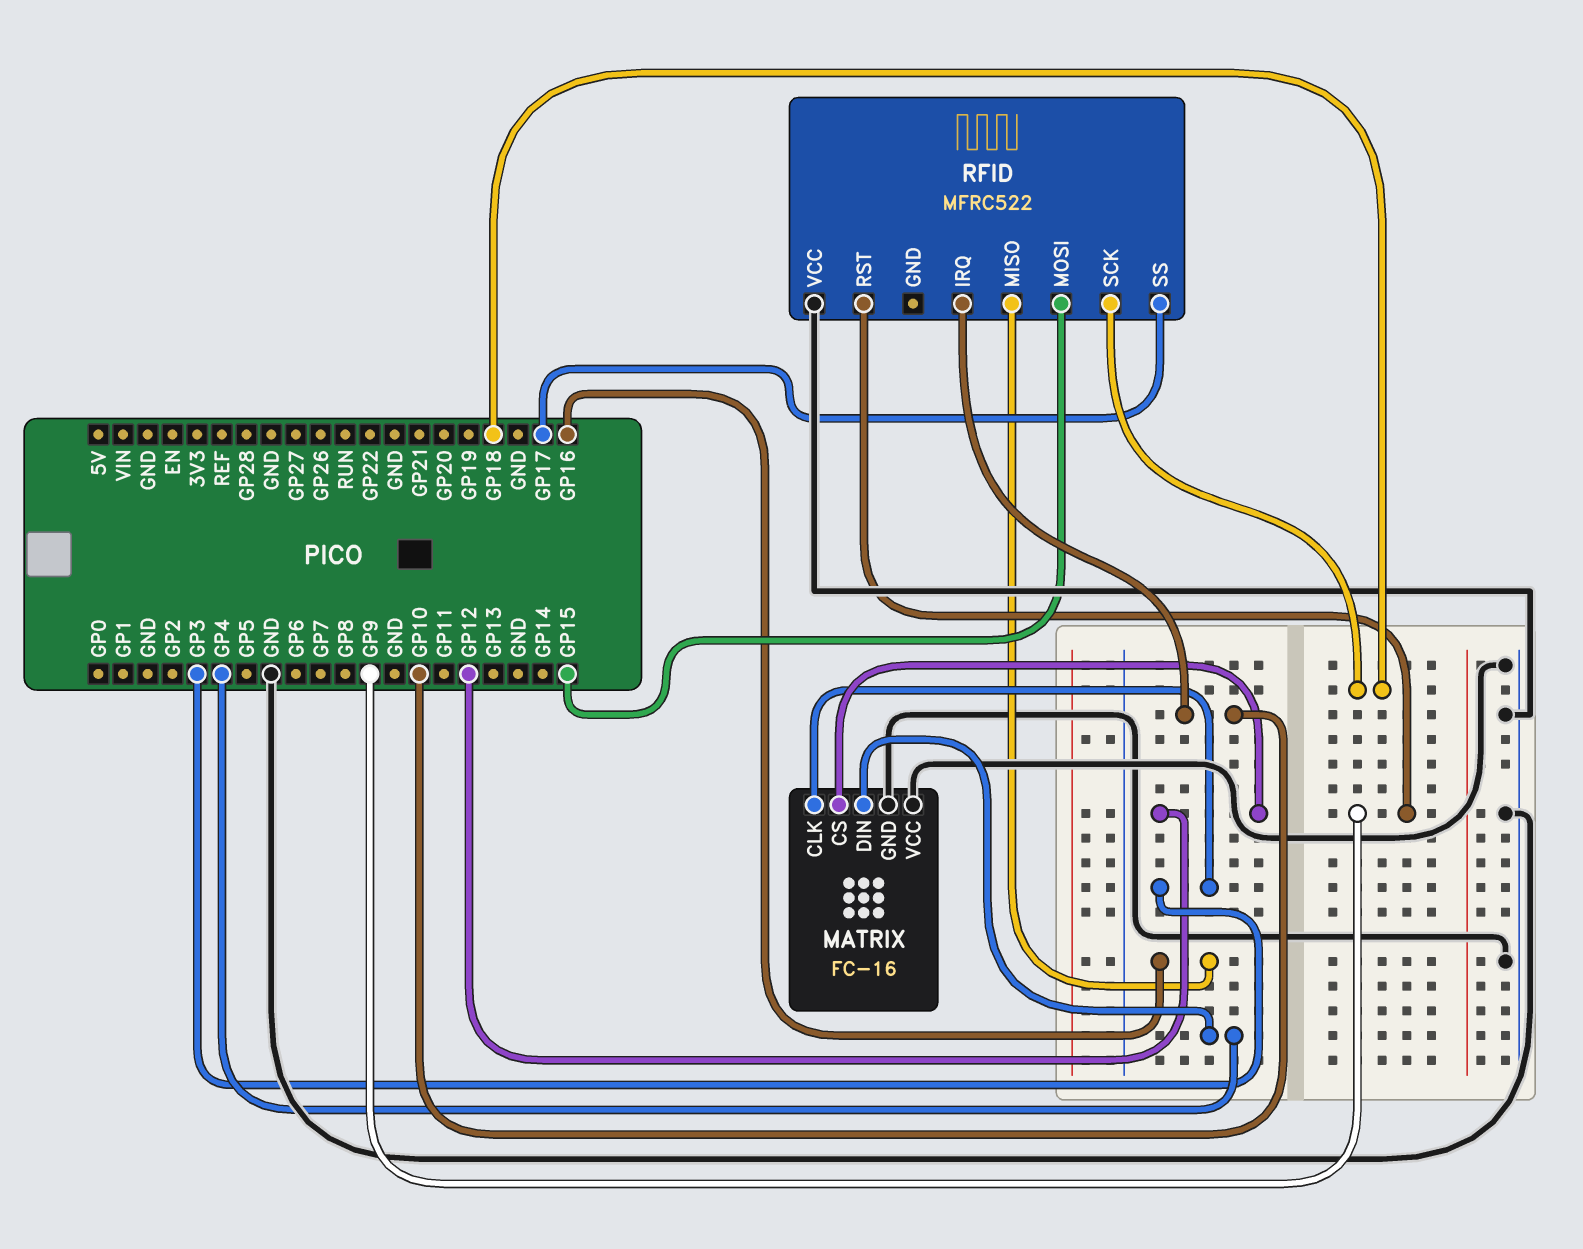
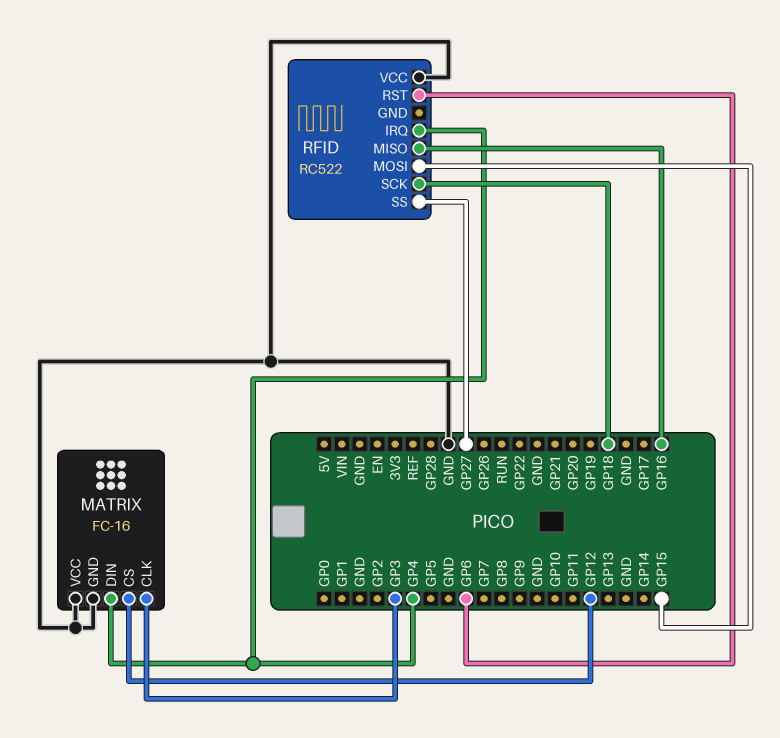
RFID: MFRC522 -> RC522
RFID pin IRQ: GP10 -> GP4
RFID pin RST: GP9 -> GP6
RFID pin SS: GP17 -> GP27

